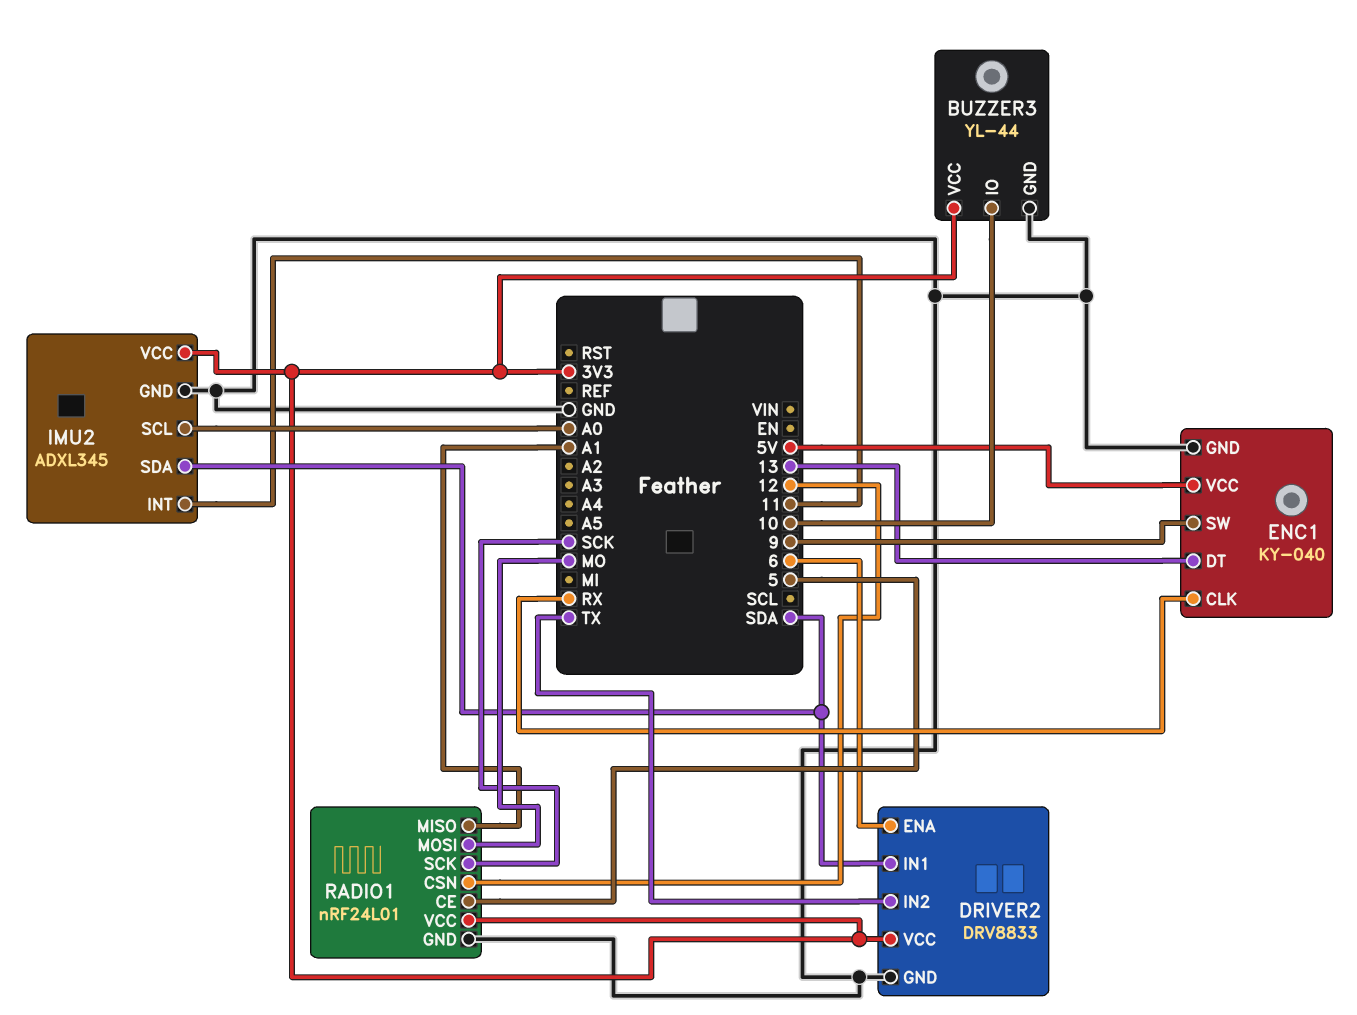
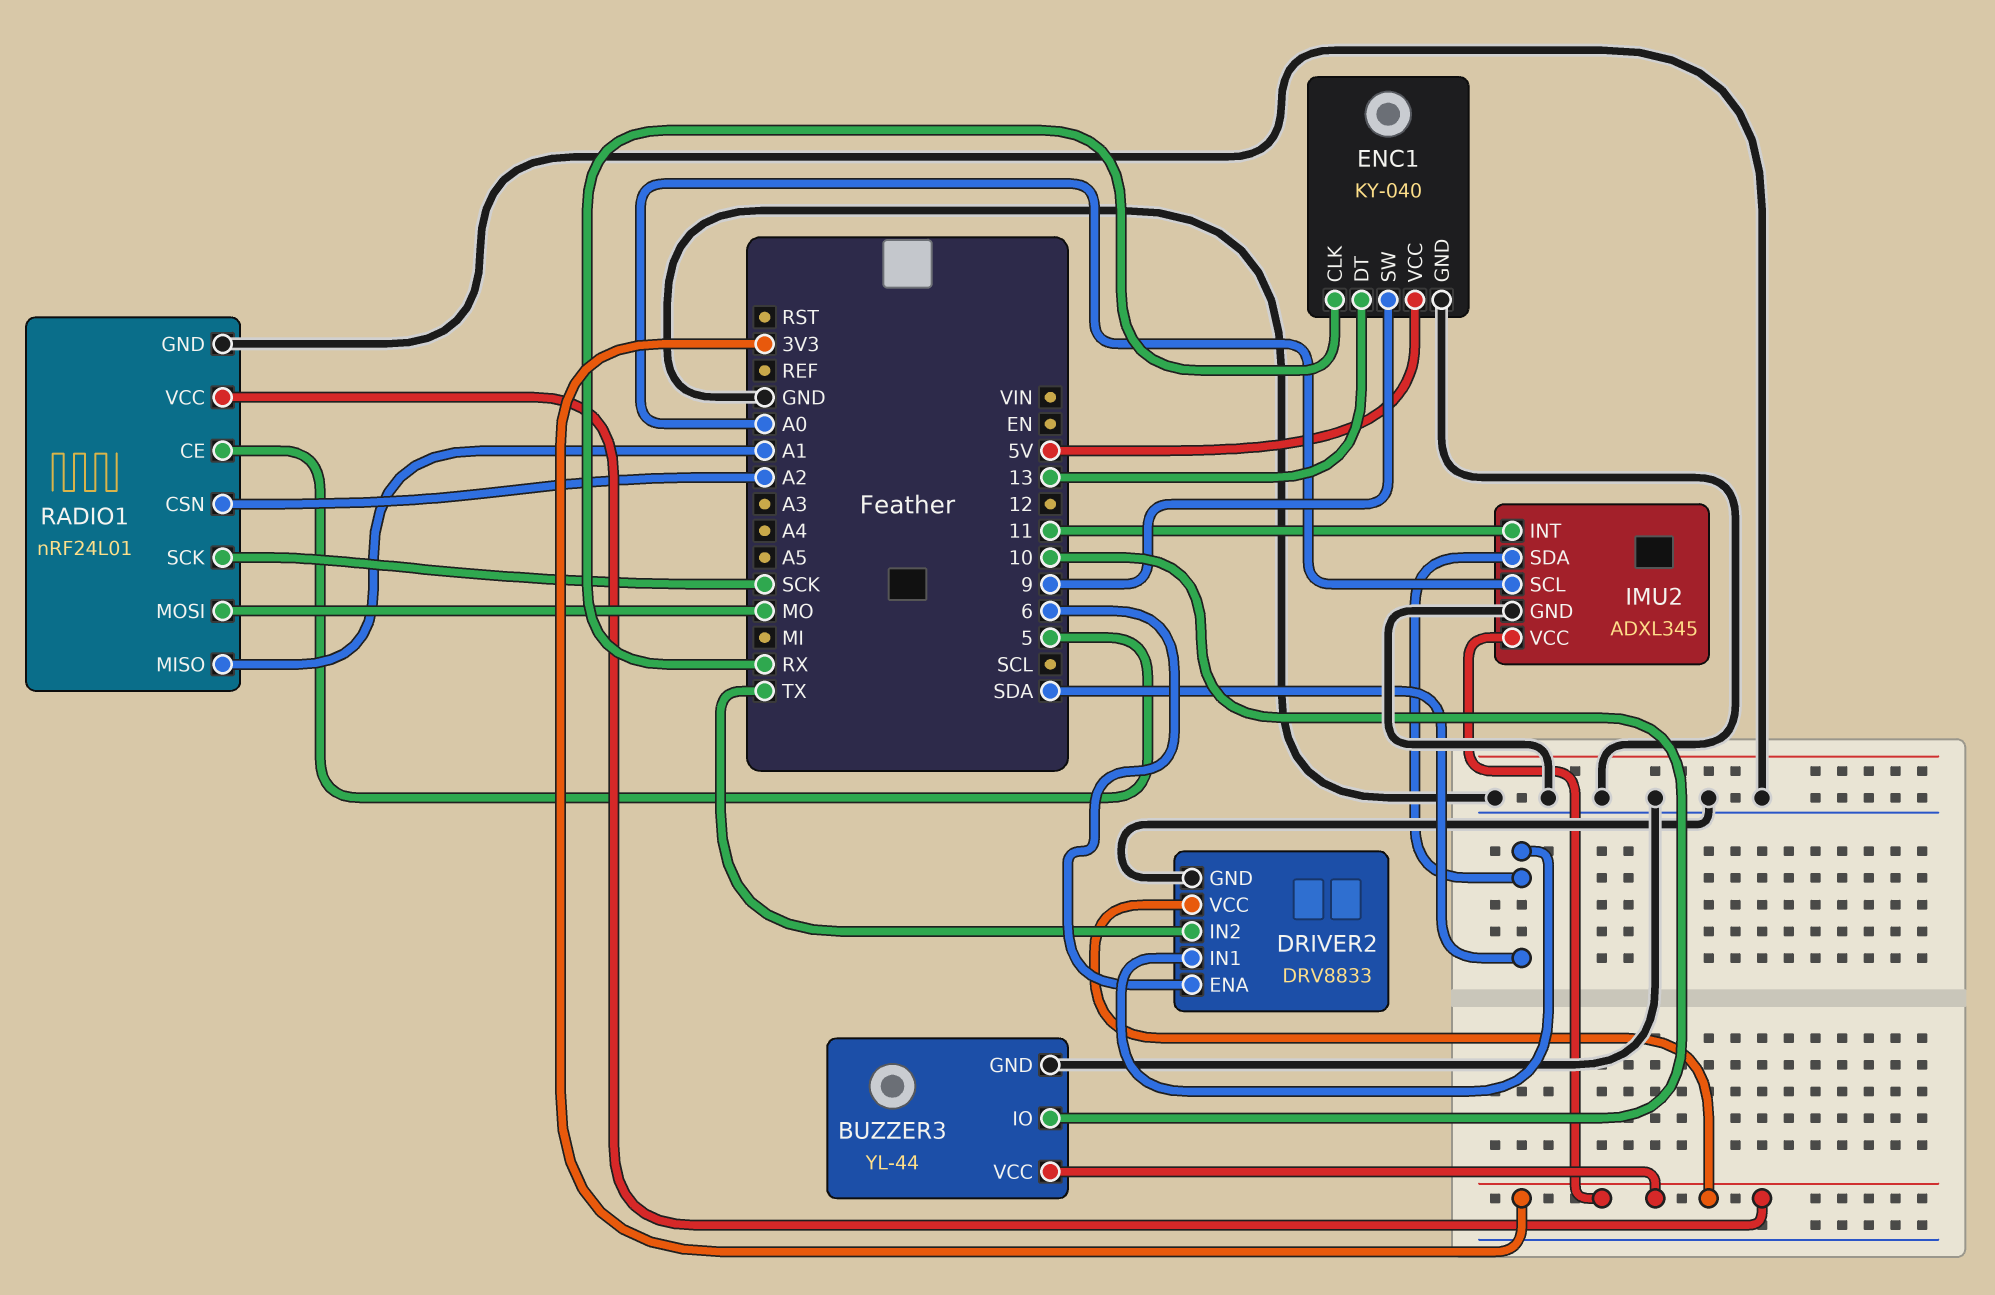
RADIO1 pin CSN: 12 -> A2

